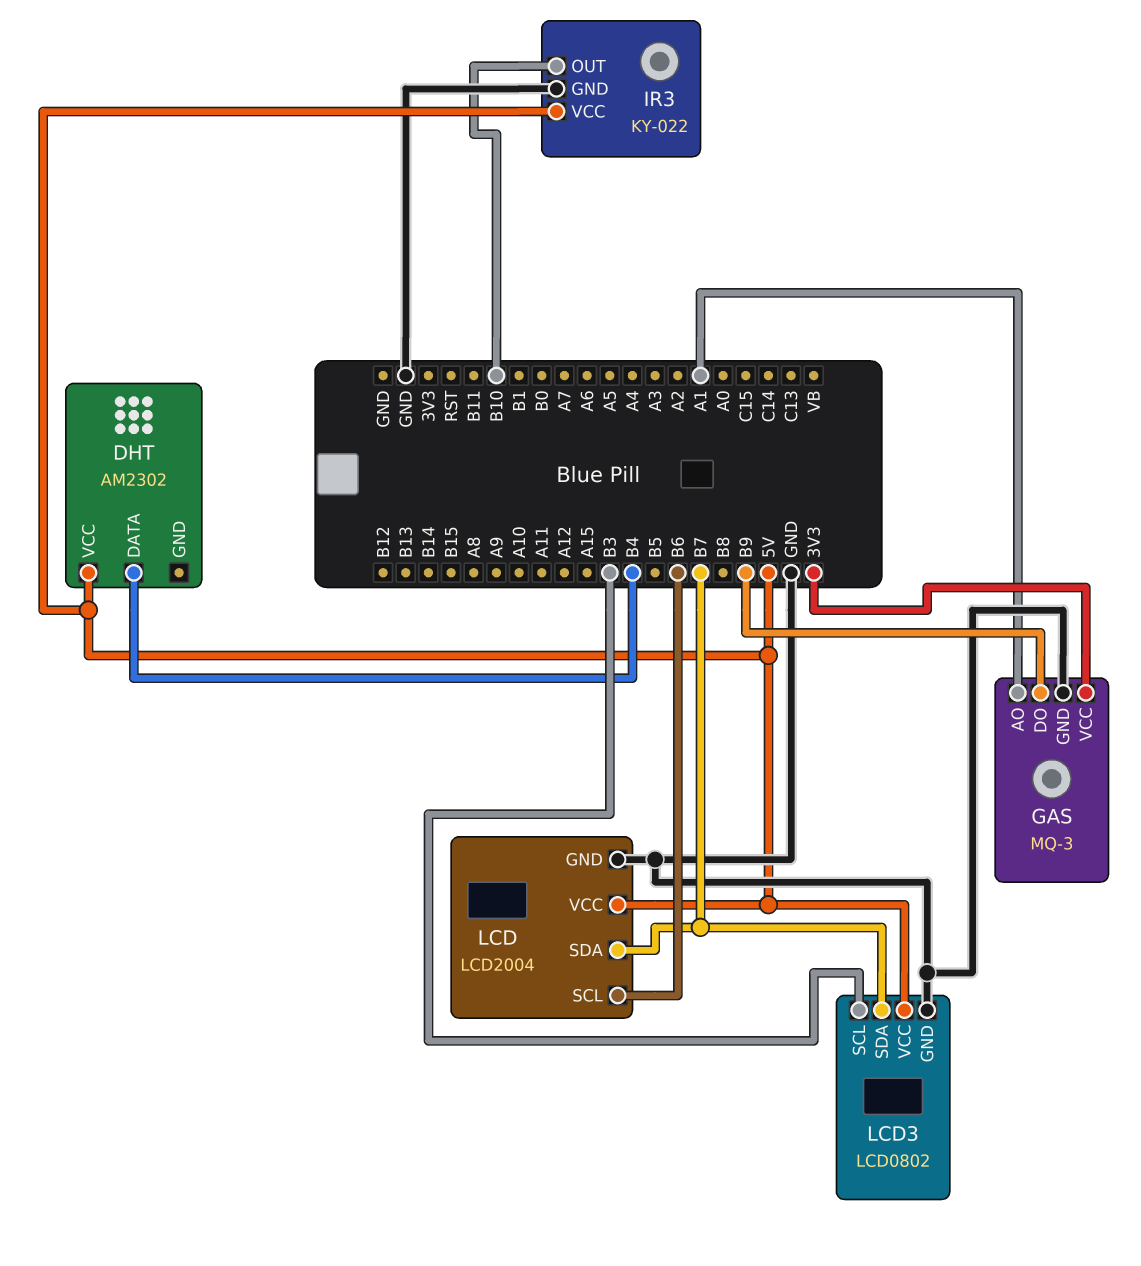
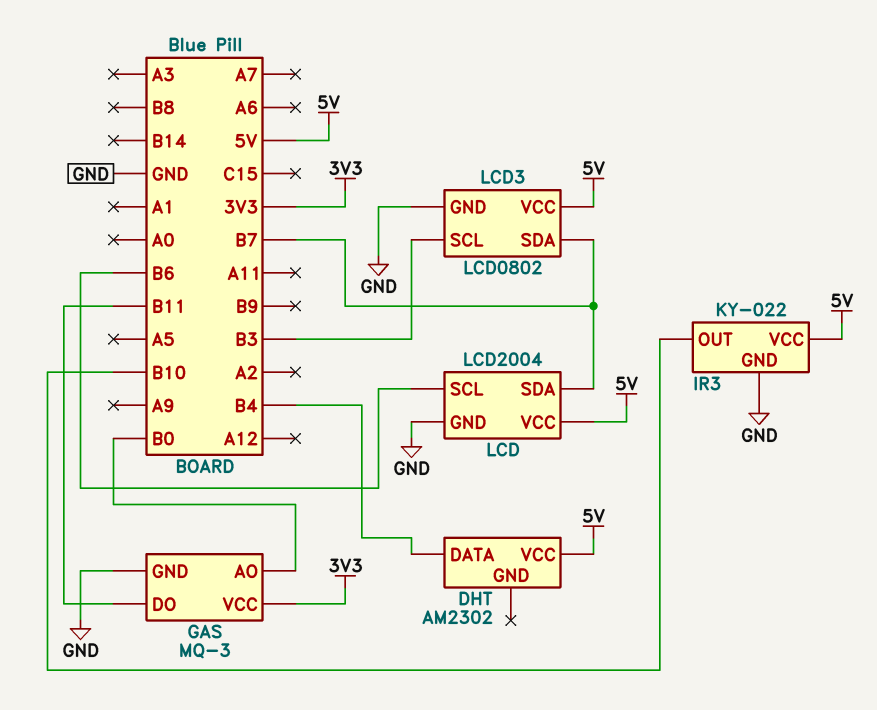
GAS pin AO: A1 -> B0
GAS pin DO: B9 -> B11

